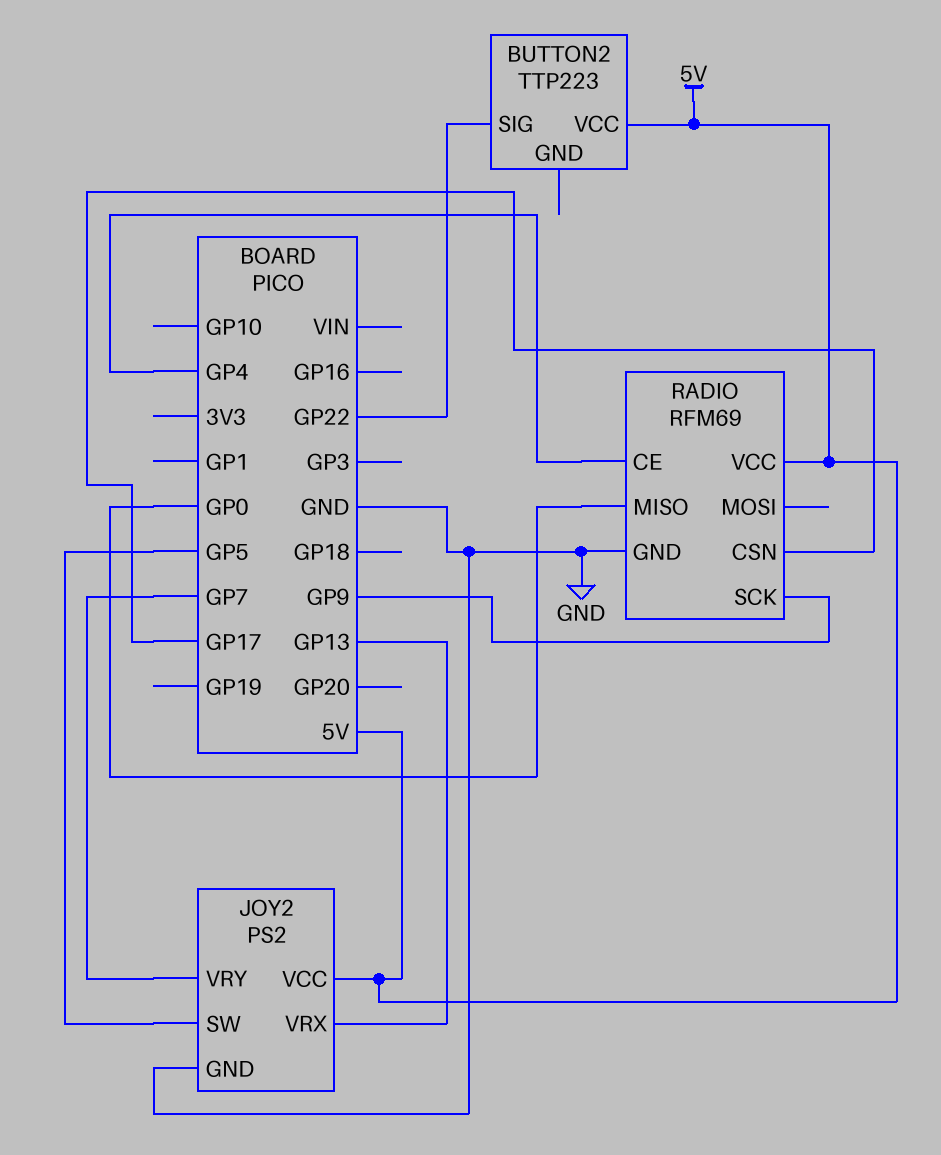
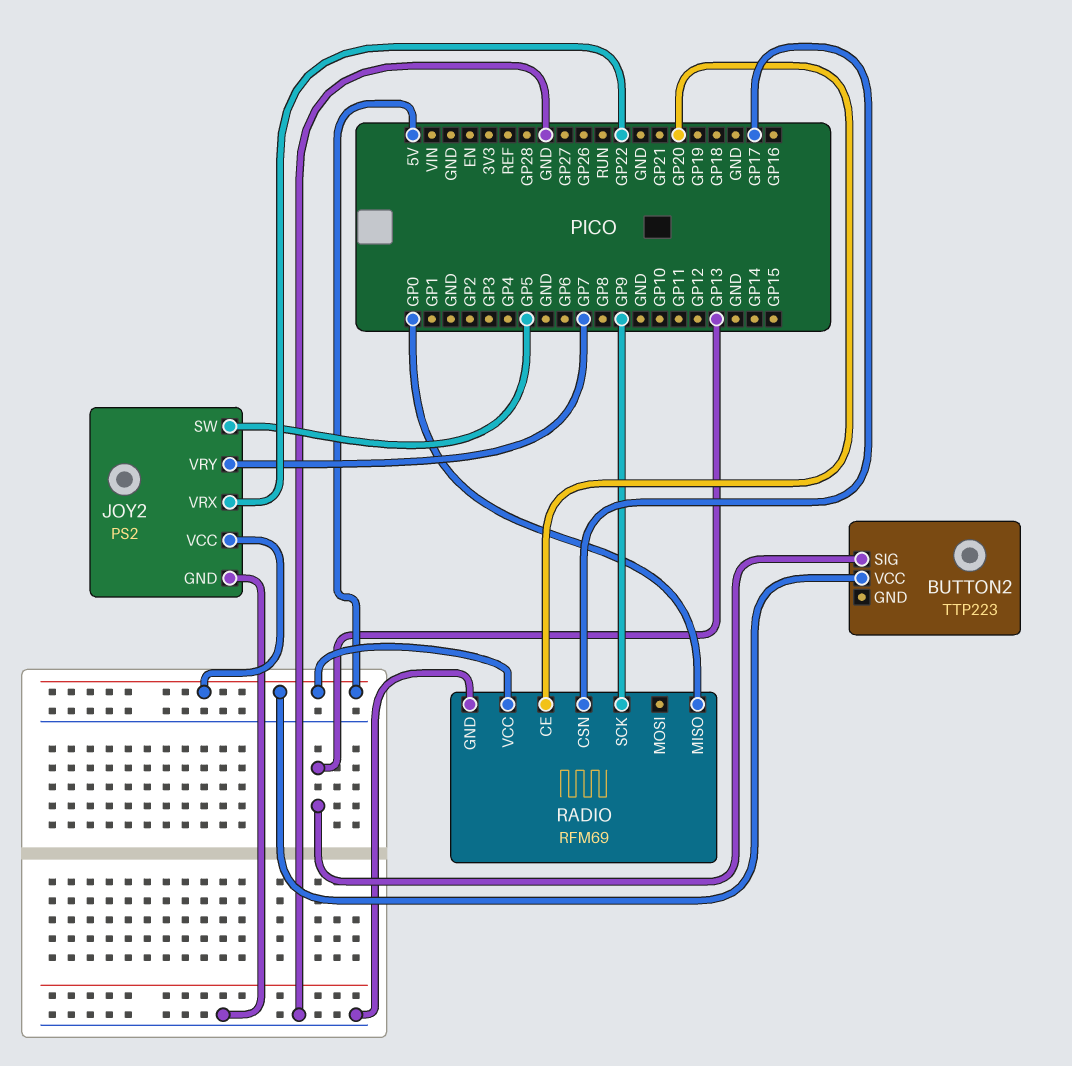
BUTTON2 pin SIG: GP22 -> GP13
JOY2 pin VRX: GP13 -> GP22
RADIO pin CE: GP4 -> GP20

